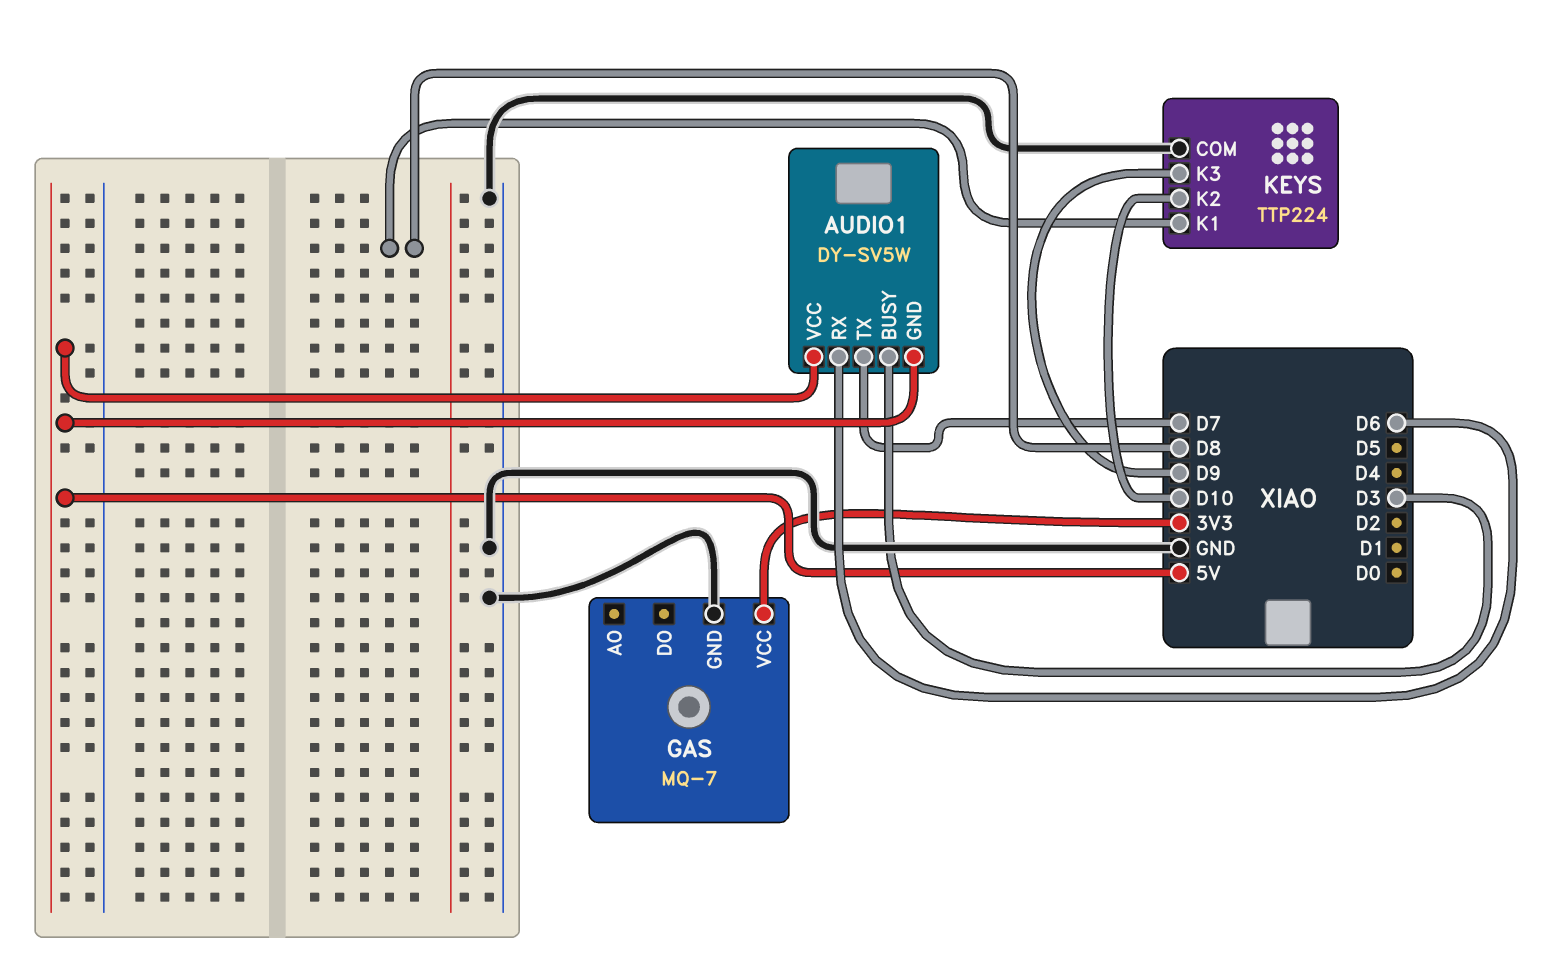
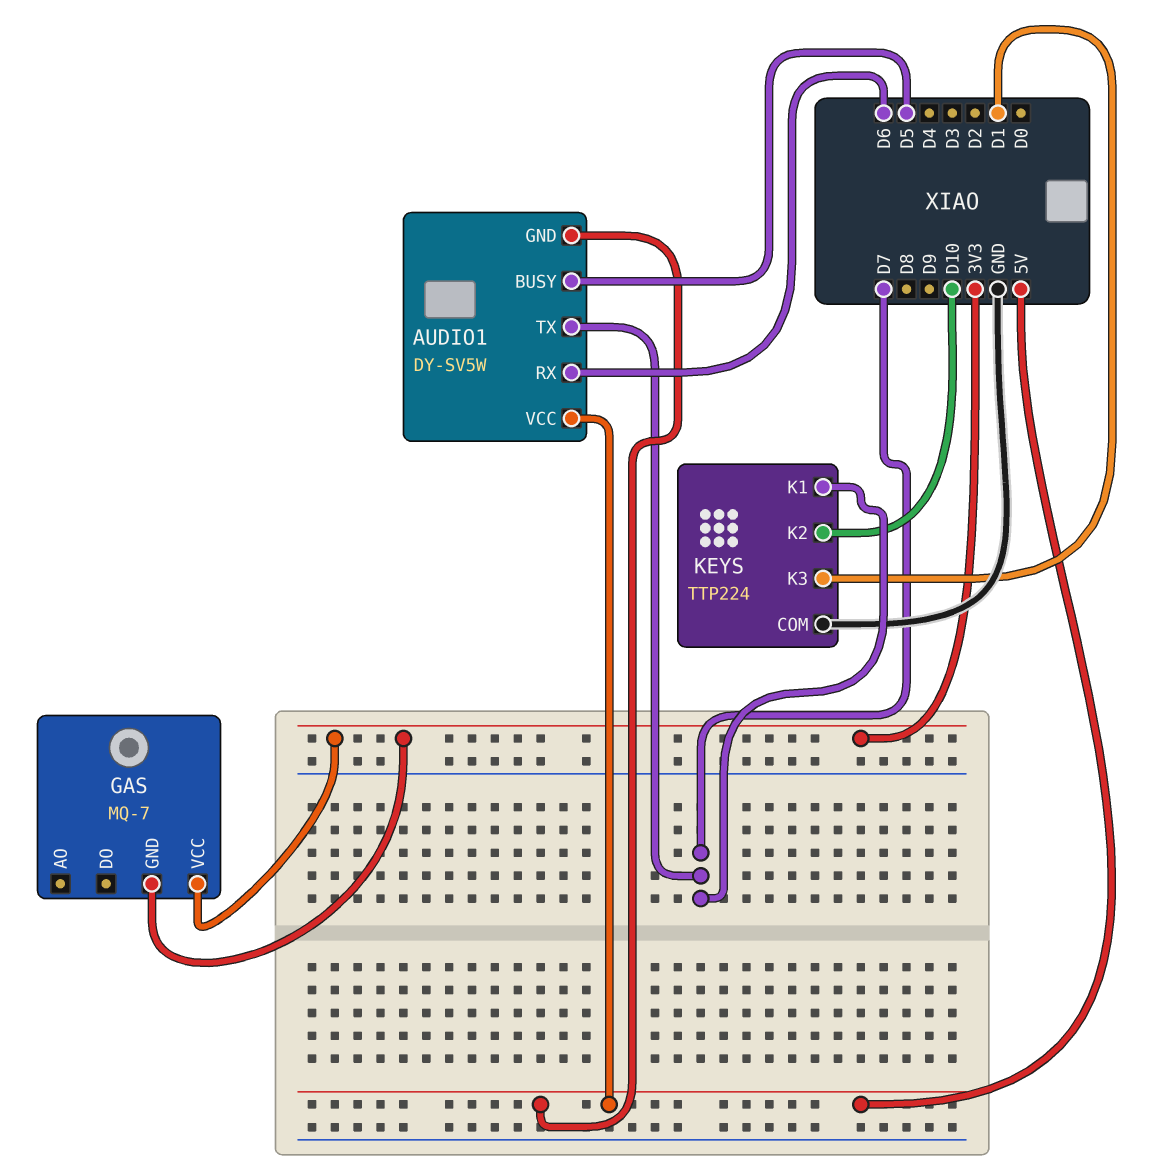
AUDIO1 pin BUSY: D3 -> D5
GAS pin GND: GND -> 3V3
KEYS pin K1: D8 -> D7
KEYS pin K3: D9 -> D1

